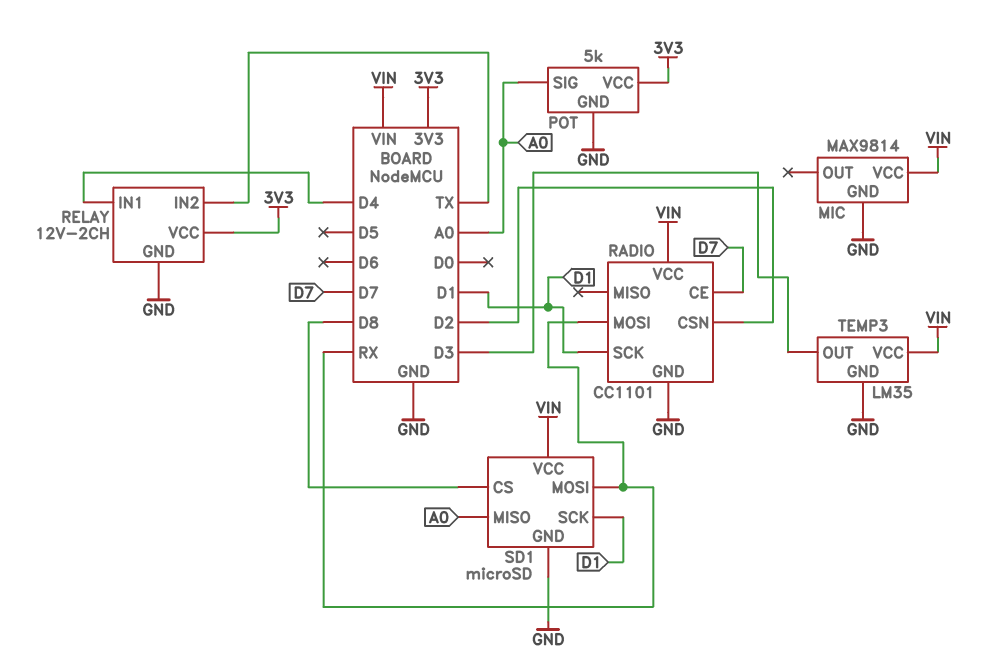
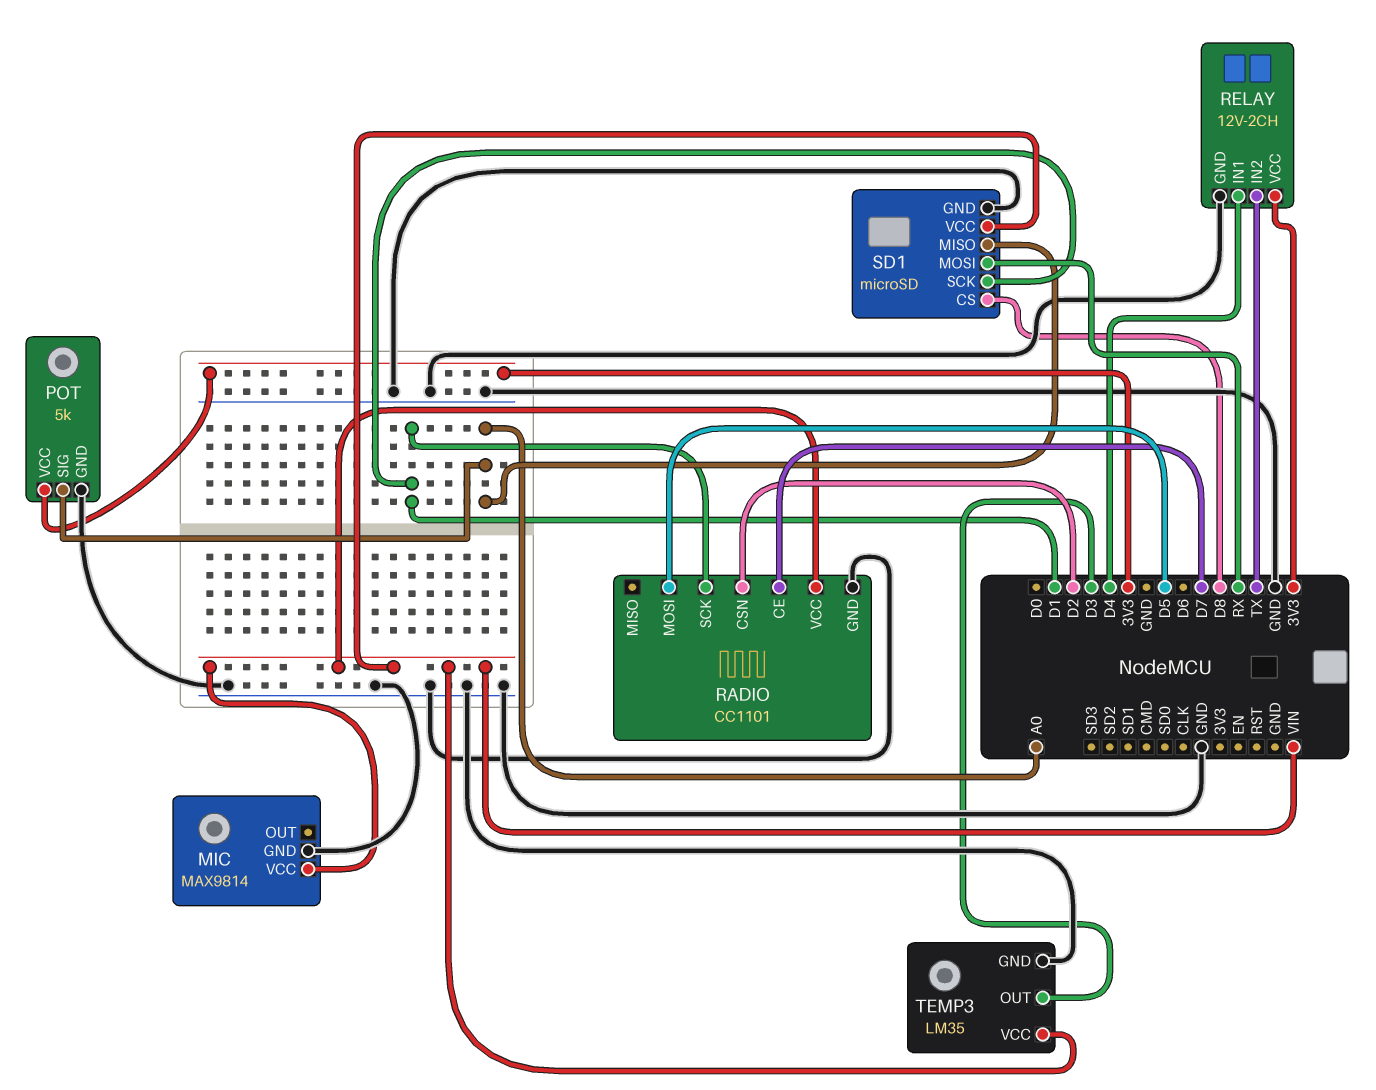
RADIO pin MOSI: RX -> D5

